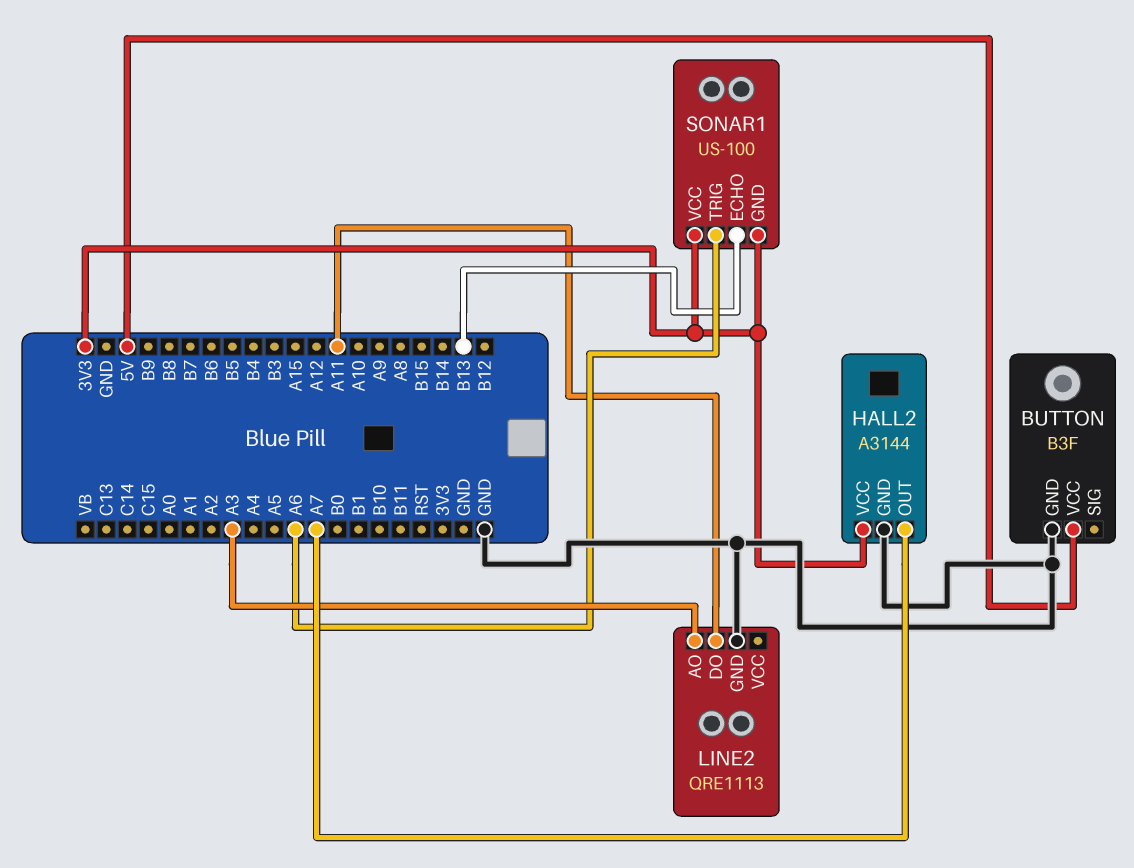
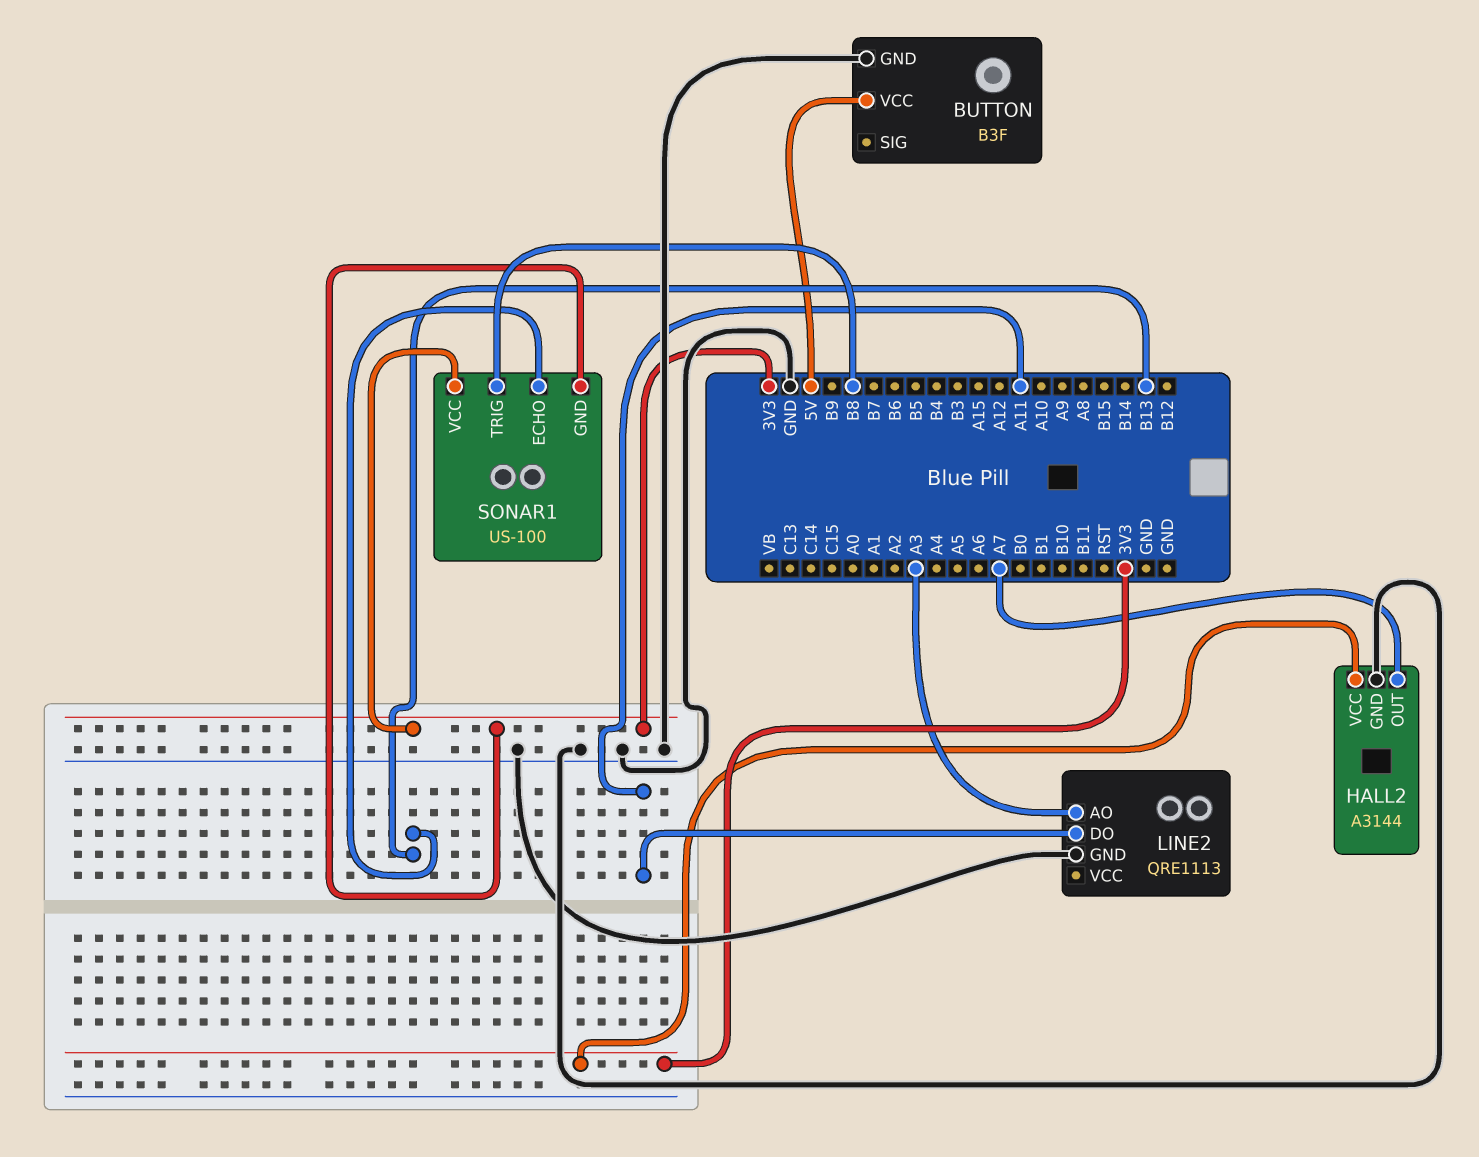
SONAR1 pin TRIG: A6 -> B8

